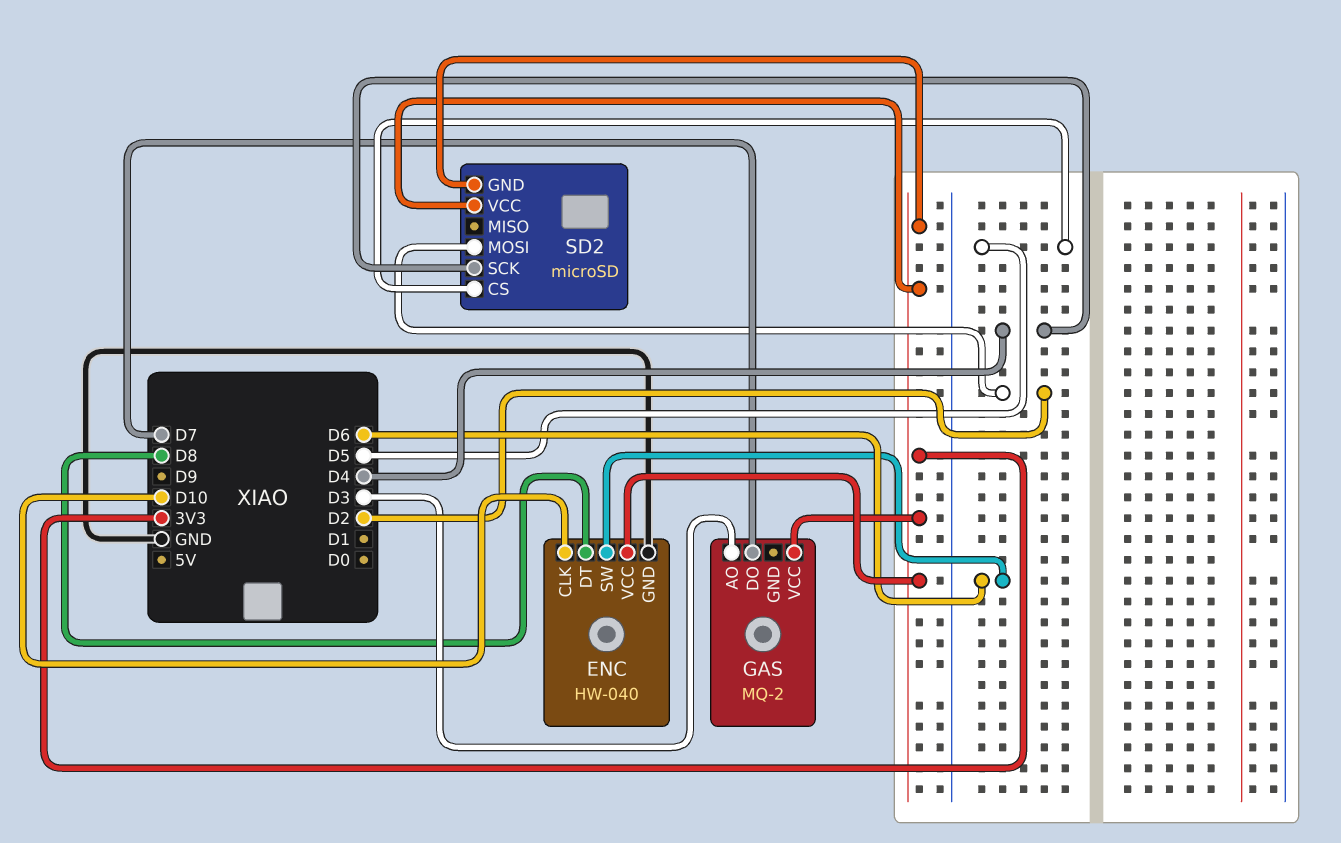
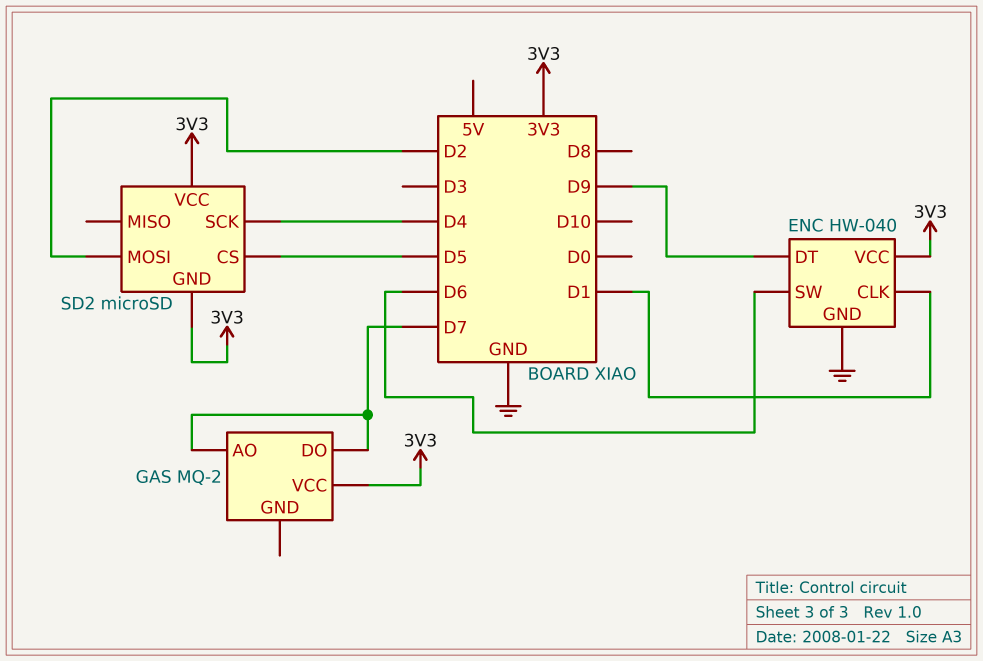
ENC pin CLK: D10 -> D1
ENC pin DT: D8 -> D9
GAS pin AO: D3 -> D7

